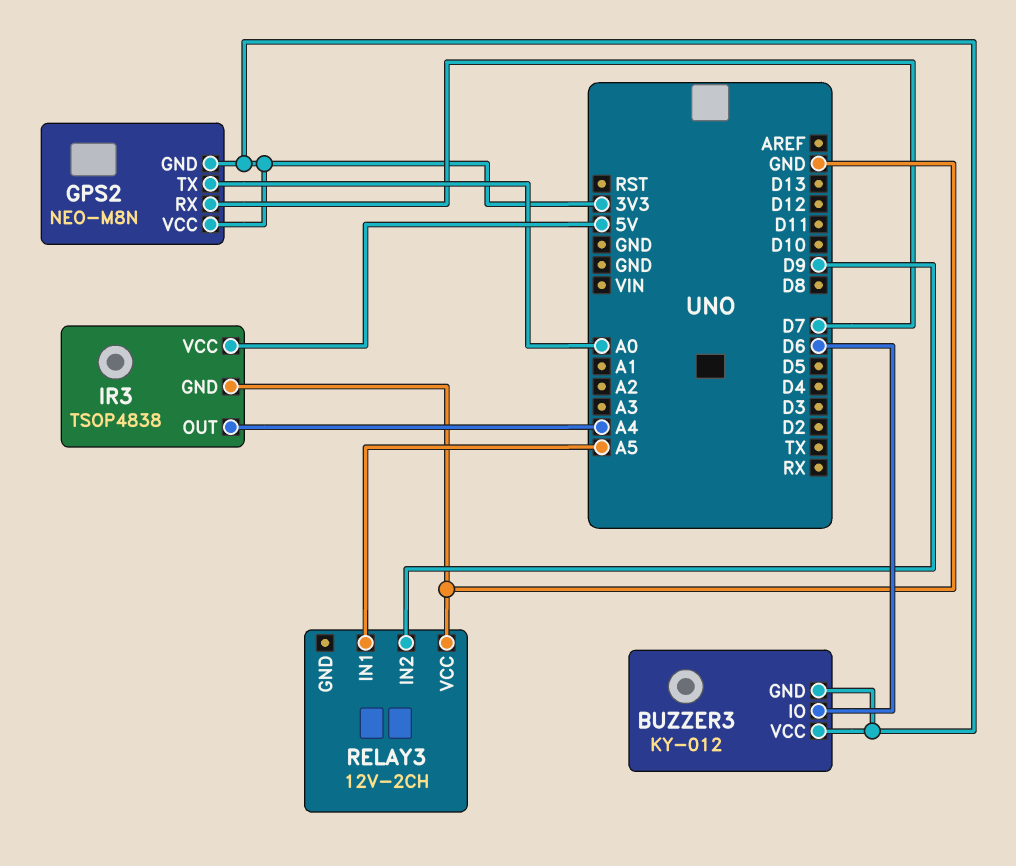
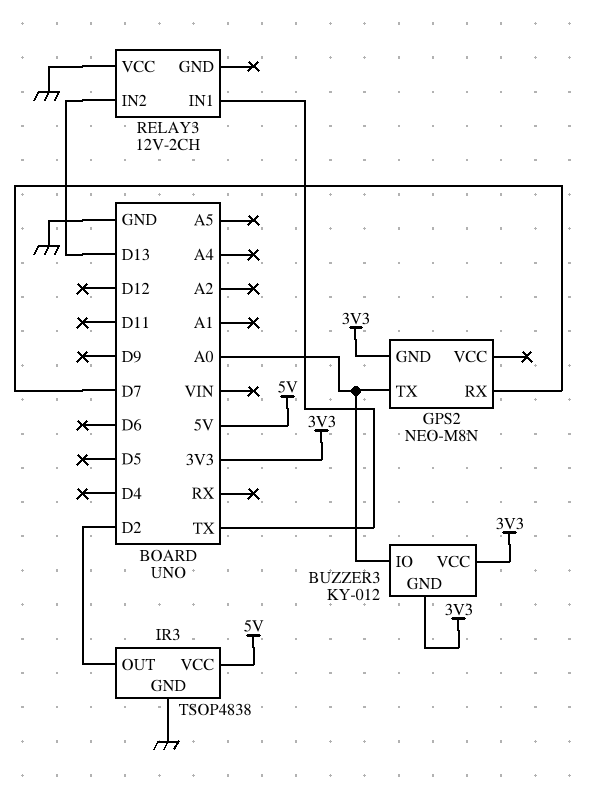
BUZZER3 pin IO: D6 -> A0
GPS2 pin VCC: 3V3 -> none
IR3 pin OUT: A4 -> D2
RELAY3 pin IN1: A5 -> TX
RELAY3 pin IN2: D9 -> D13

